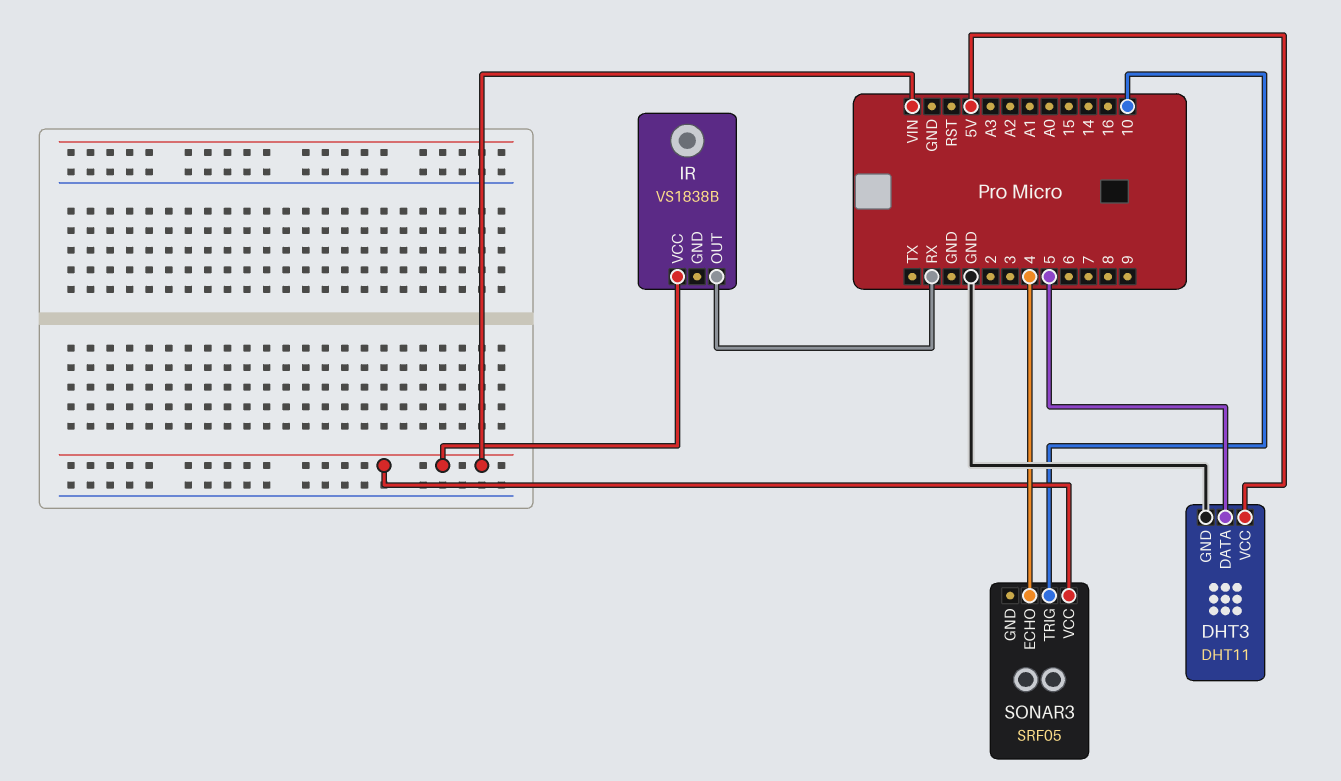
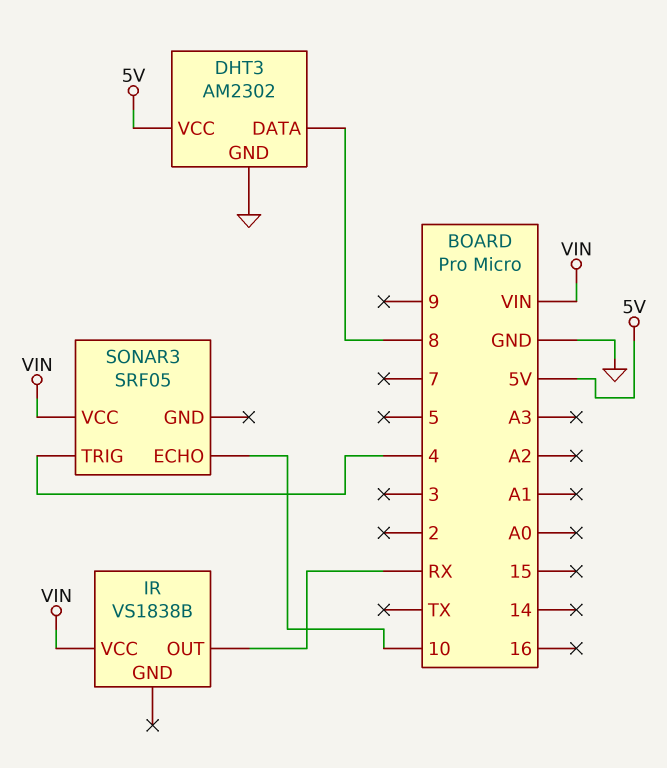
DHT3: DHT11 -> AM2302
DHT3 pin DATA: 5 -> 8
SONAR3 pin ECHO: 4 -> 10
SONAR3 pin TRIG: 10 -> 4

